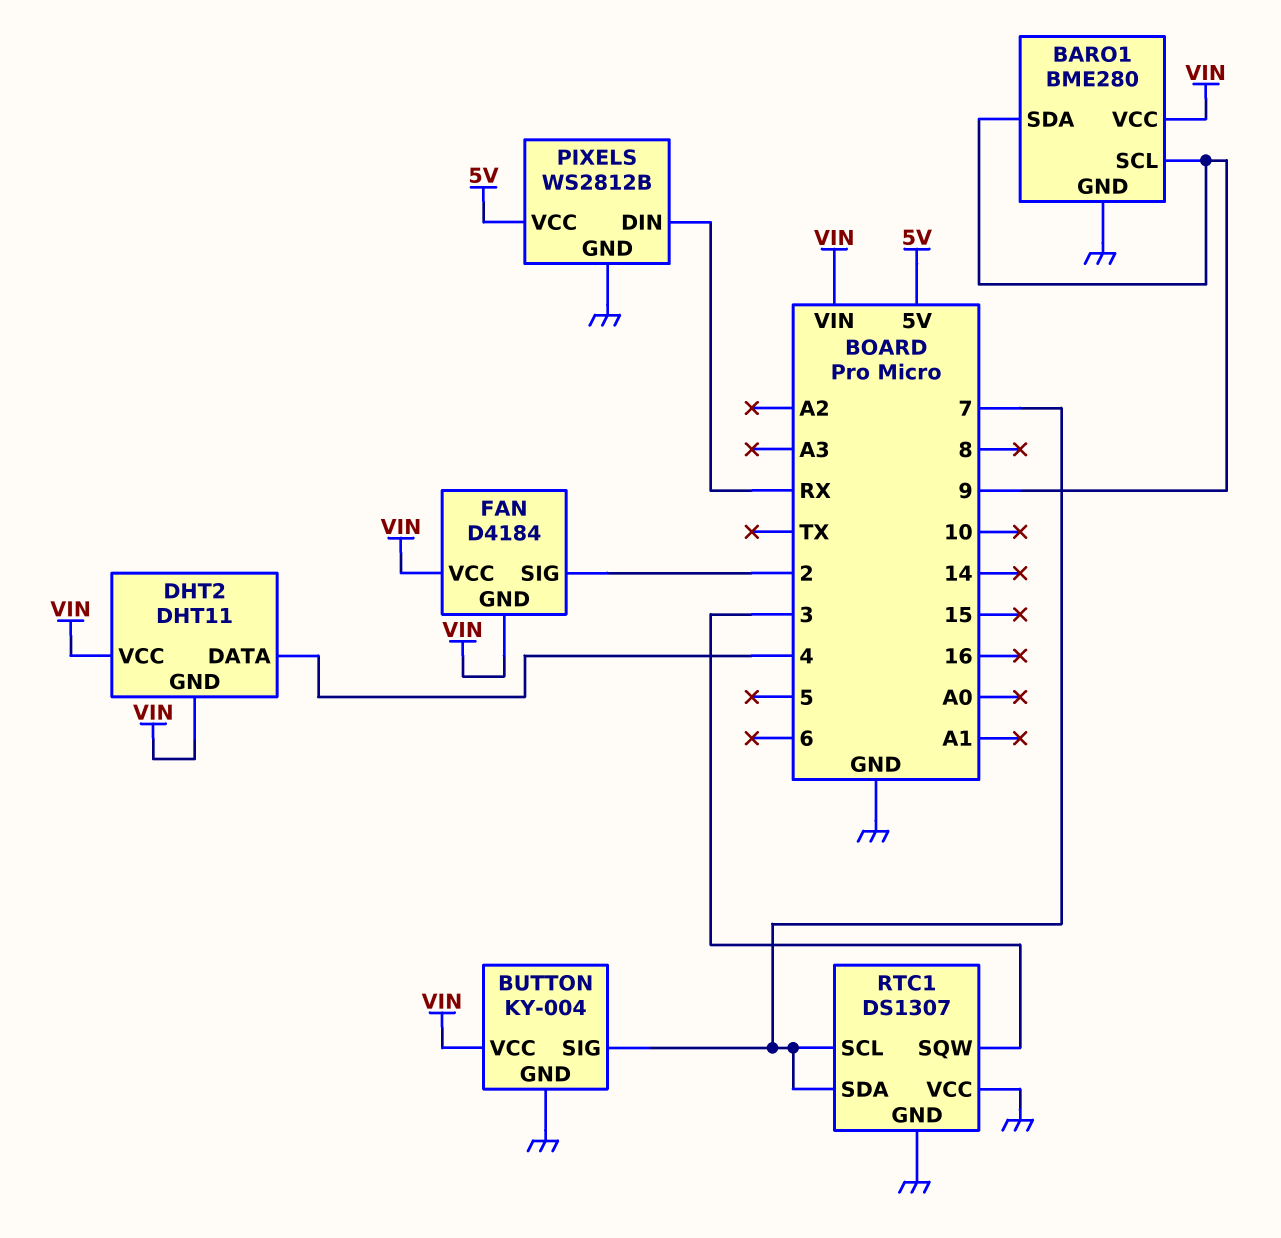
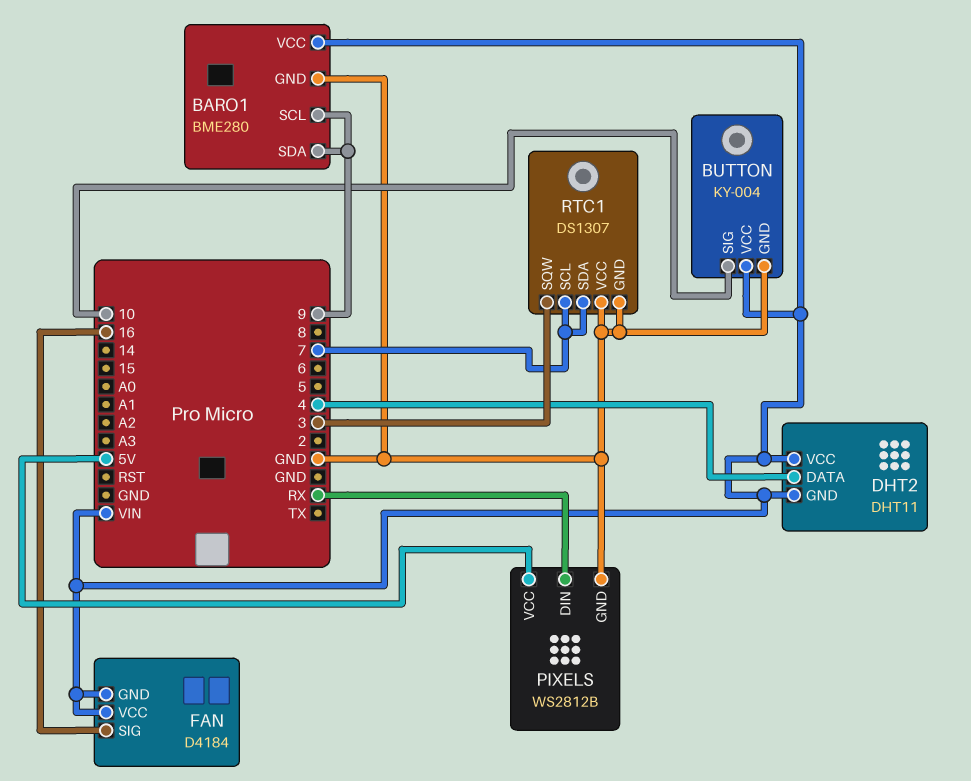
BUTTON pin SIG: 7 -> 10
FAN pin SIG: 2 -> 16

